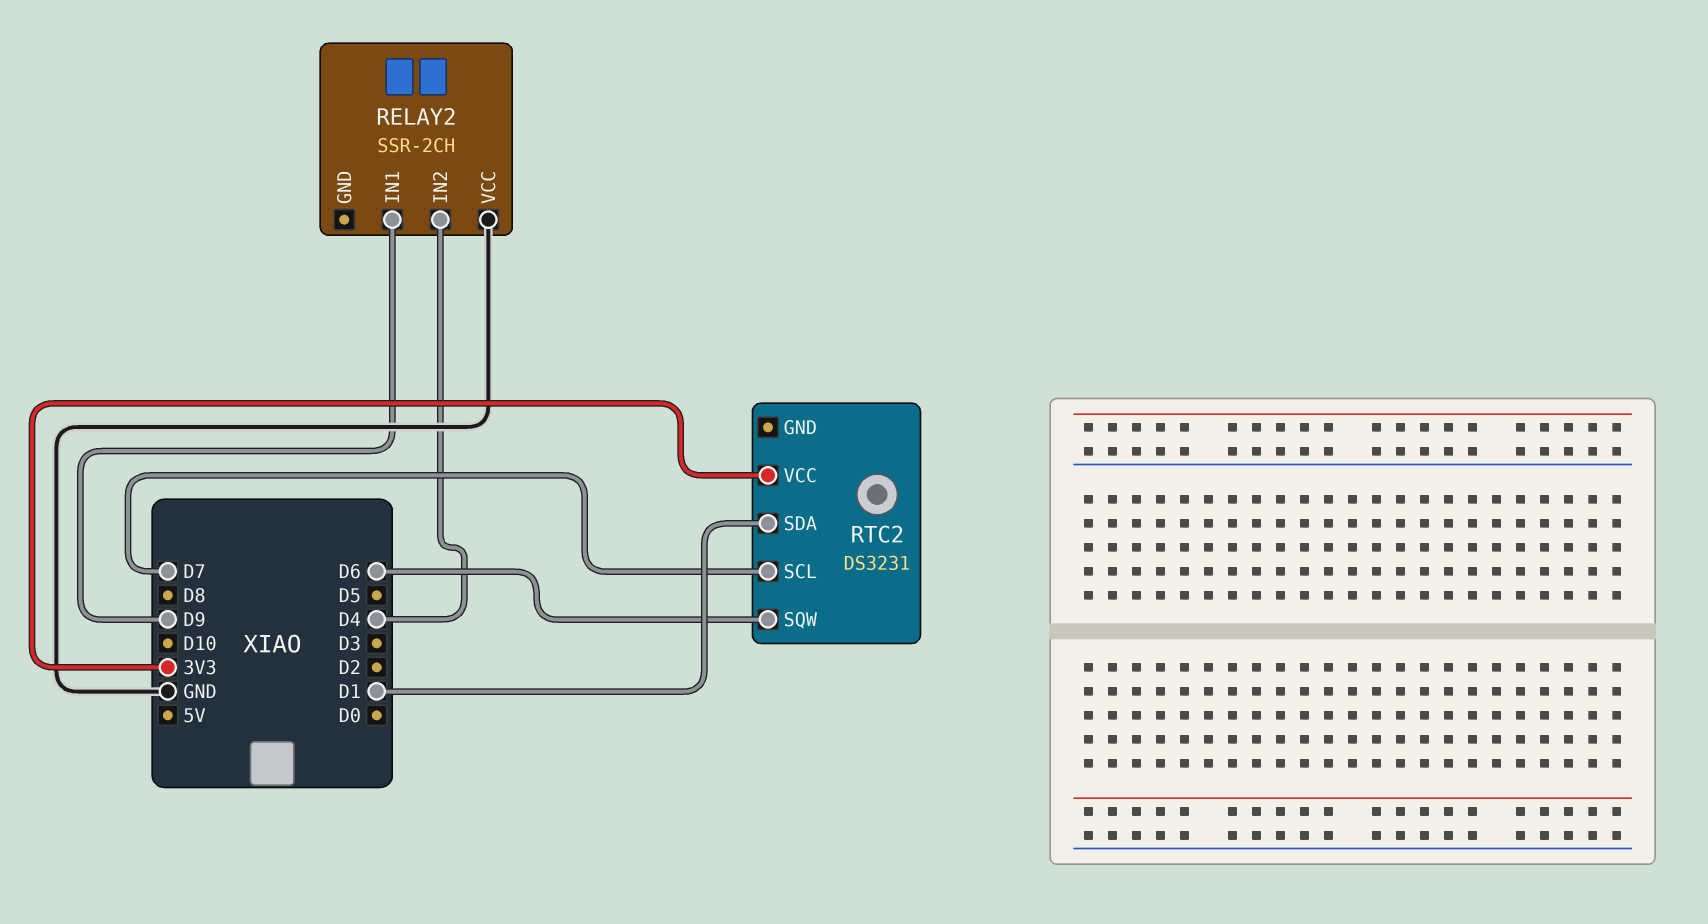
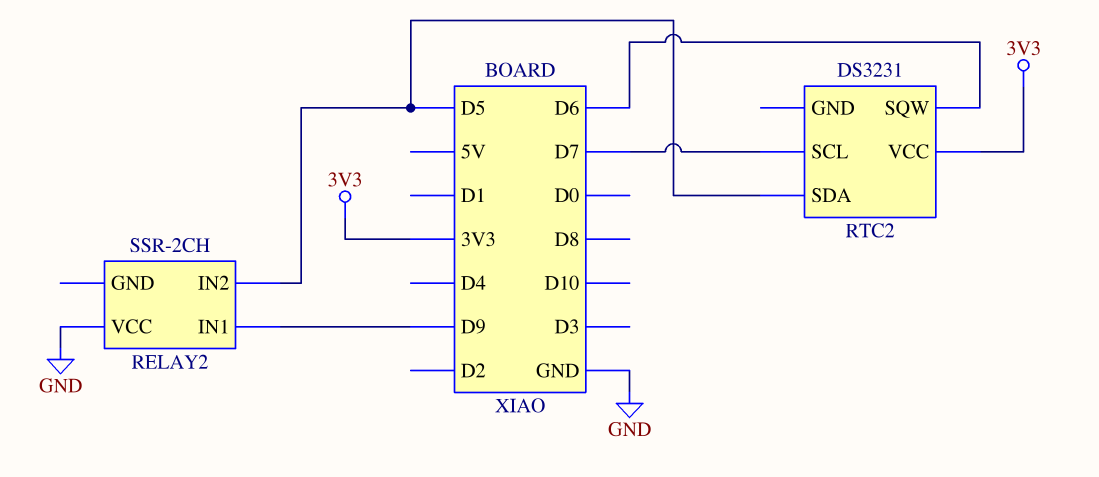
RELAY2 pin IN2: D4 -> D5
RTC2 pin SDA: D1 -> D5

